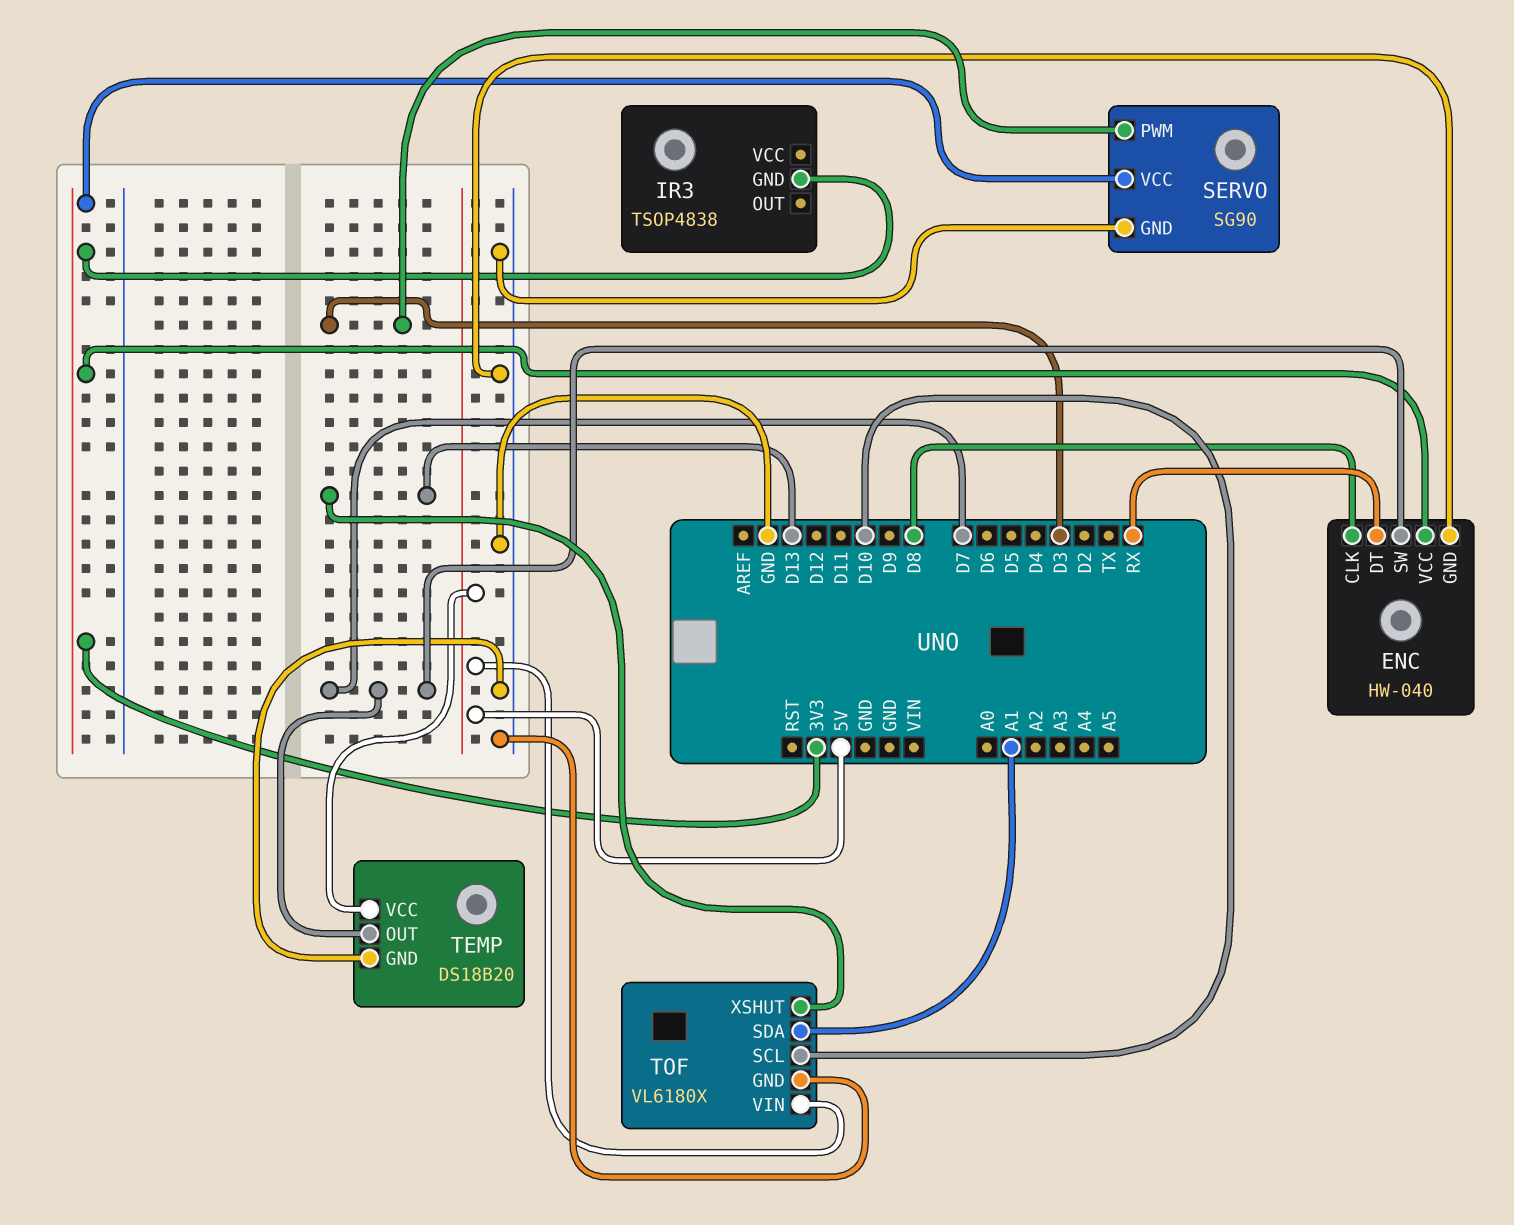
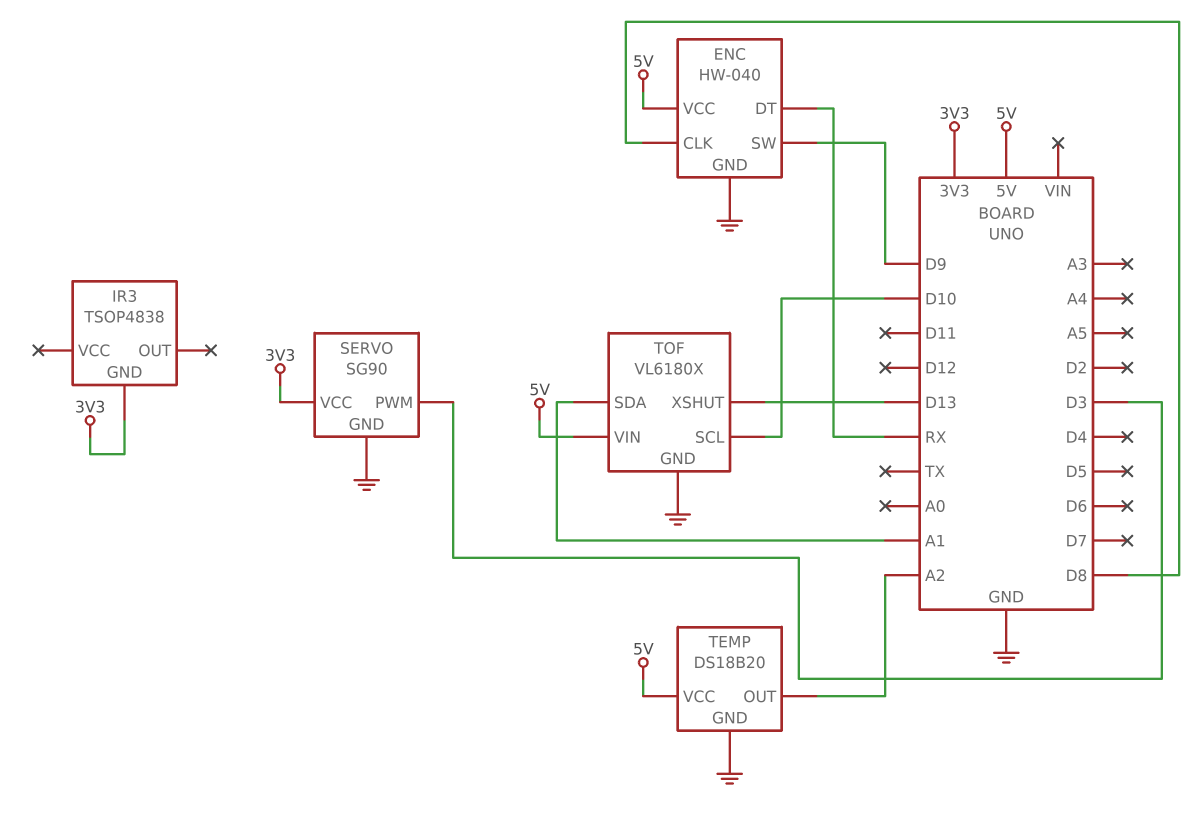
ENC pin SW: D7 -> D9
ENC pin VCC: 3V3 -> 5V
TEMP pin OUT: D7 -> A2

